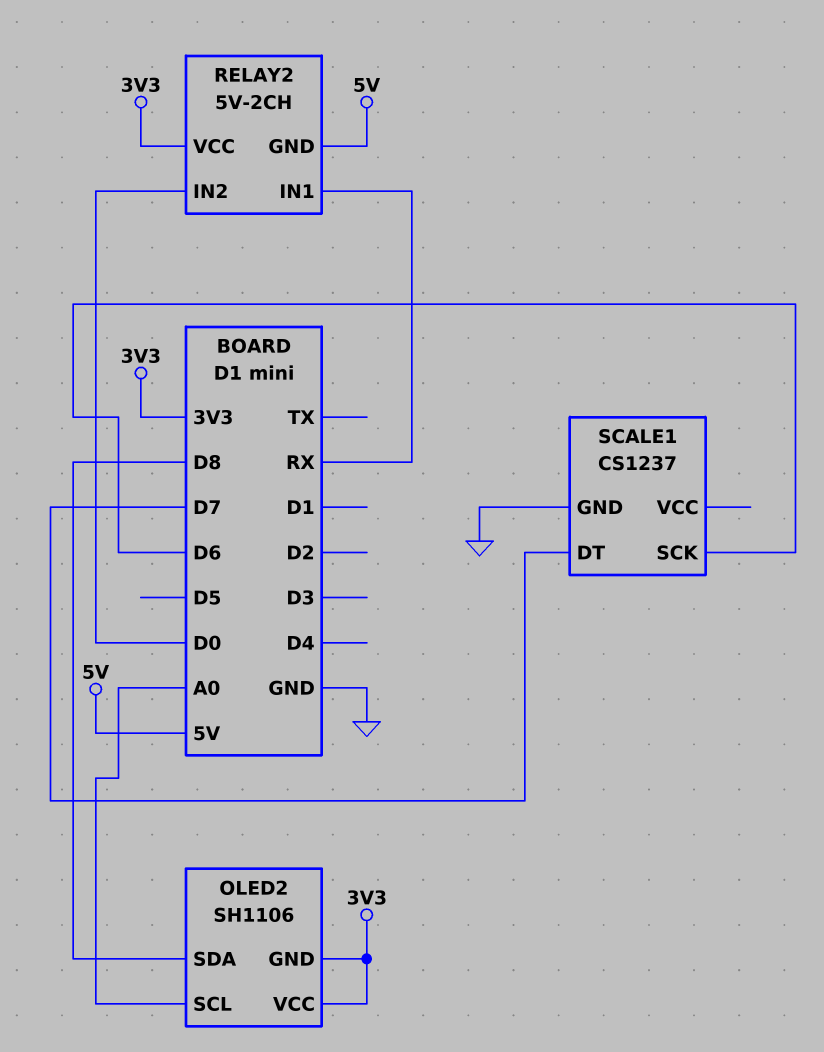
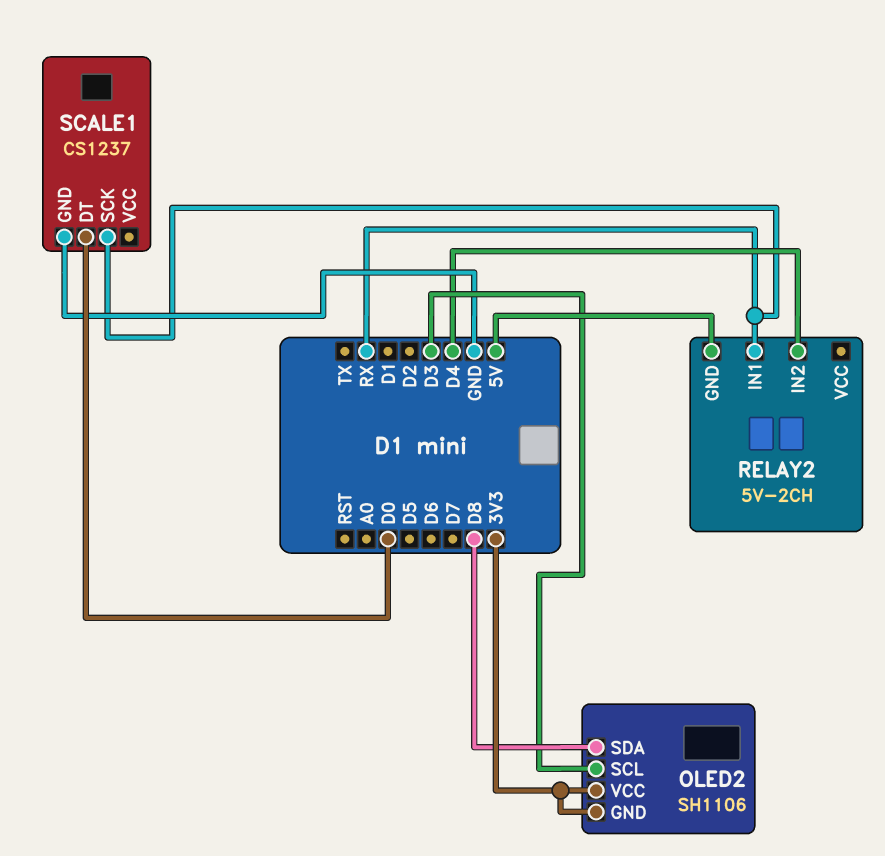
OLED2 pin SCL: A0 -> D3
RELAY2 pin IN2: D0 -> D4
RELAY2 pin VCC: 3V3 -> none
SCALE1 pin DT: D7 -> D0
SCALE1 pin SCK: D6 -> RX

